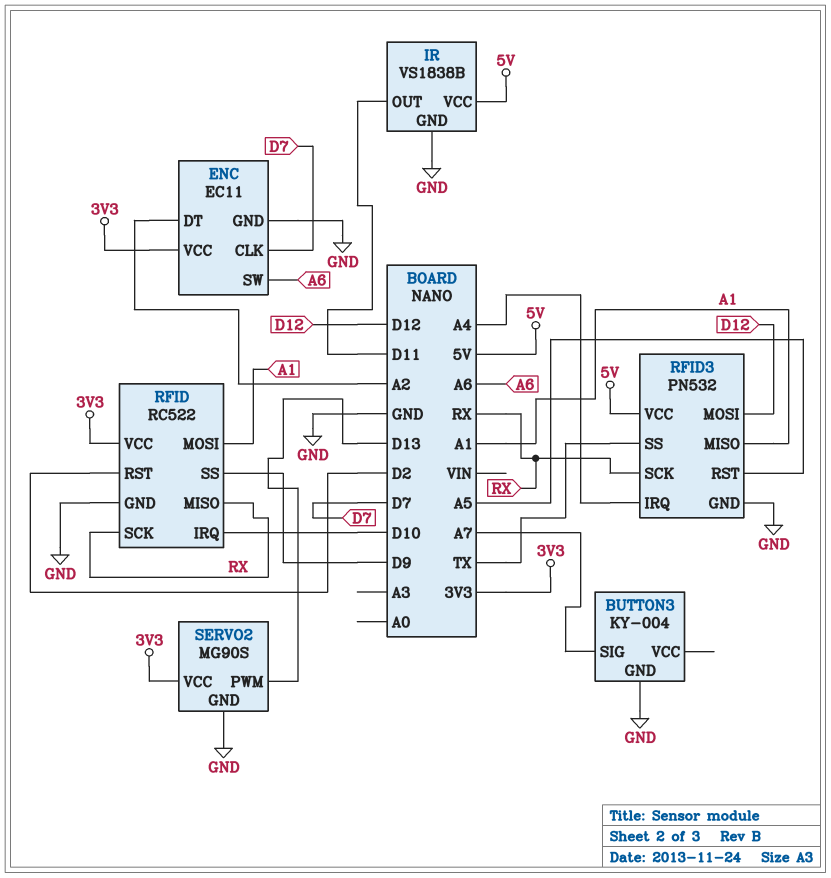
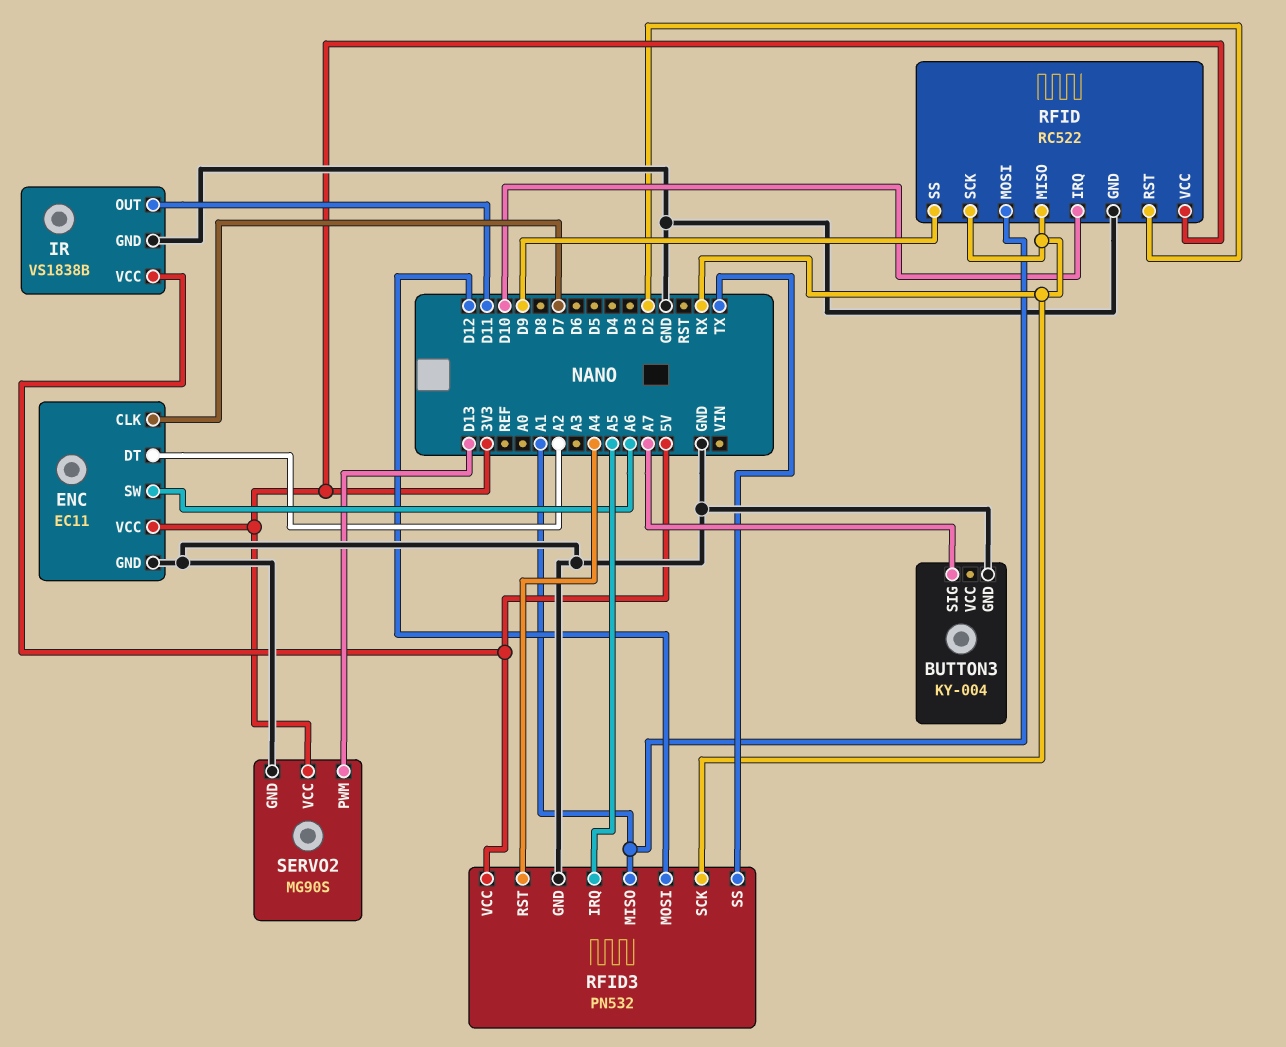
RFID3 pin IRQ: A4 -> A5
RFID3 pin RST: A5 -> A4

